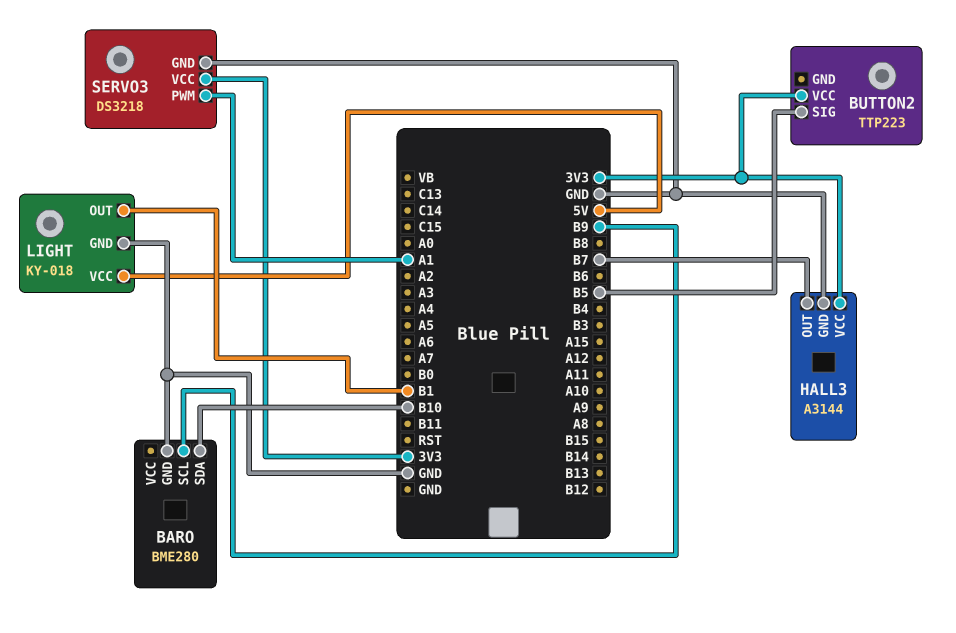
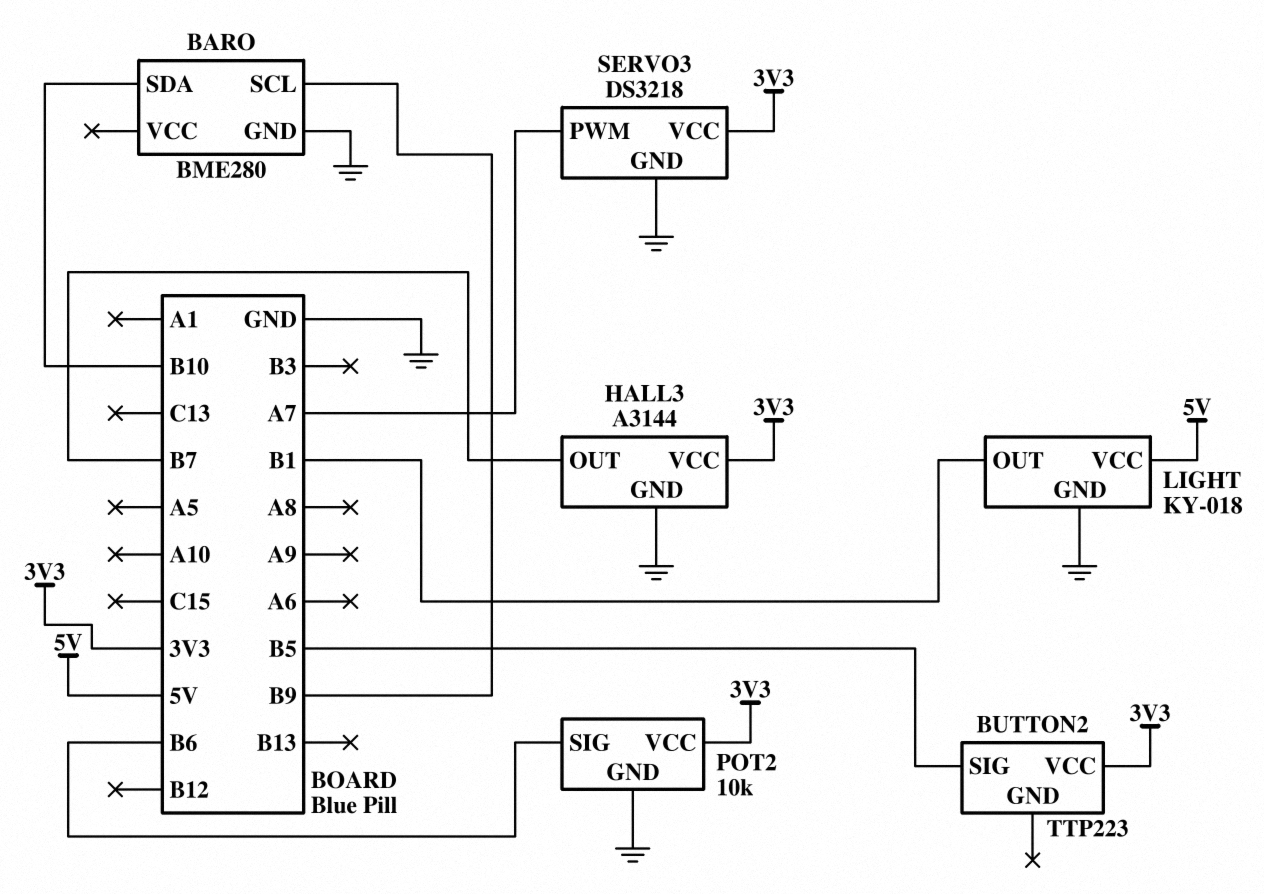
POT2: none -> 10k
POT2 pin GND: none -> GND
POT2 pin SIG: none -> B6
POT2 pin VCC: none -> 3V3
SERVO3 pin PWM: A1 -> A7

